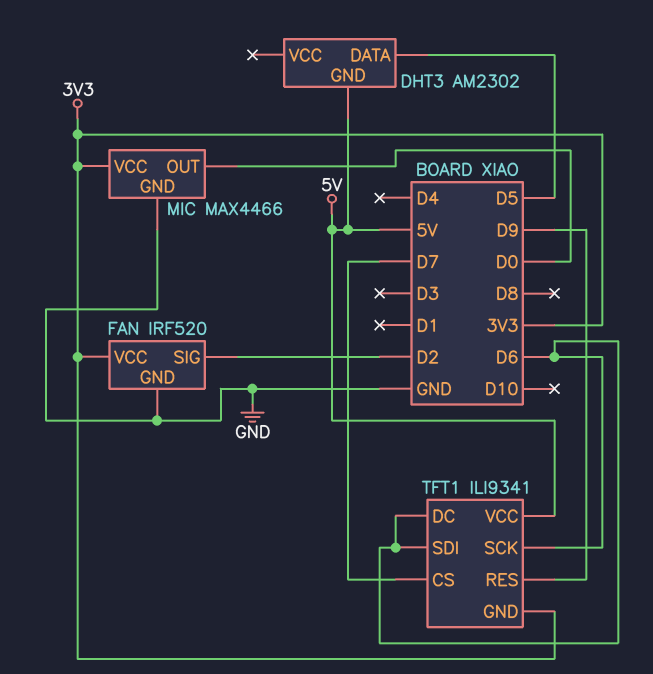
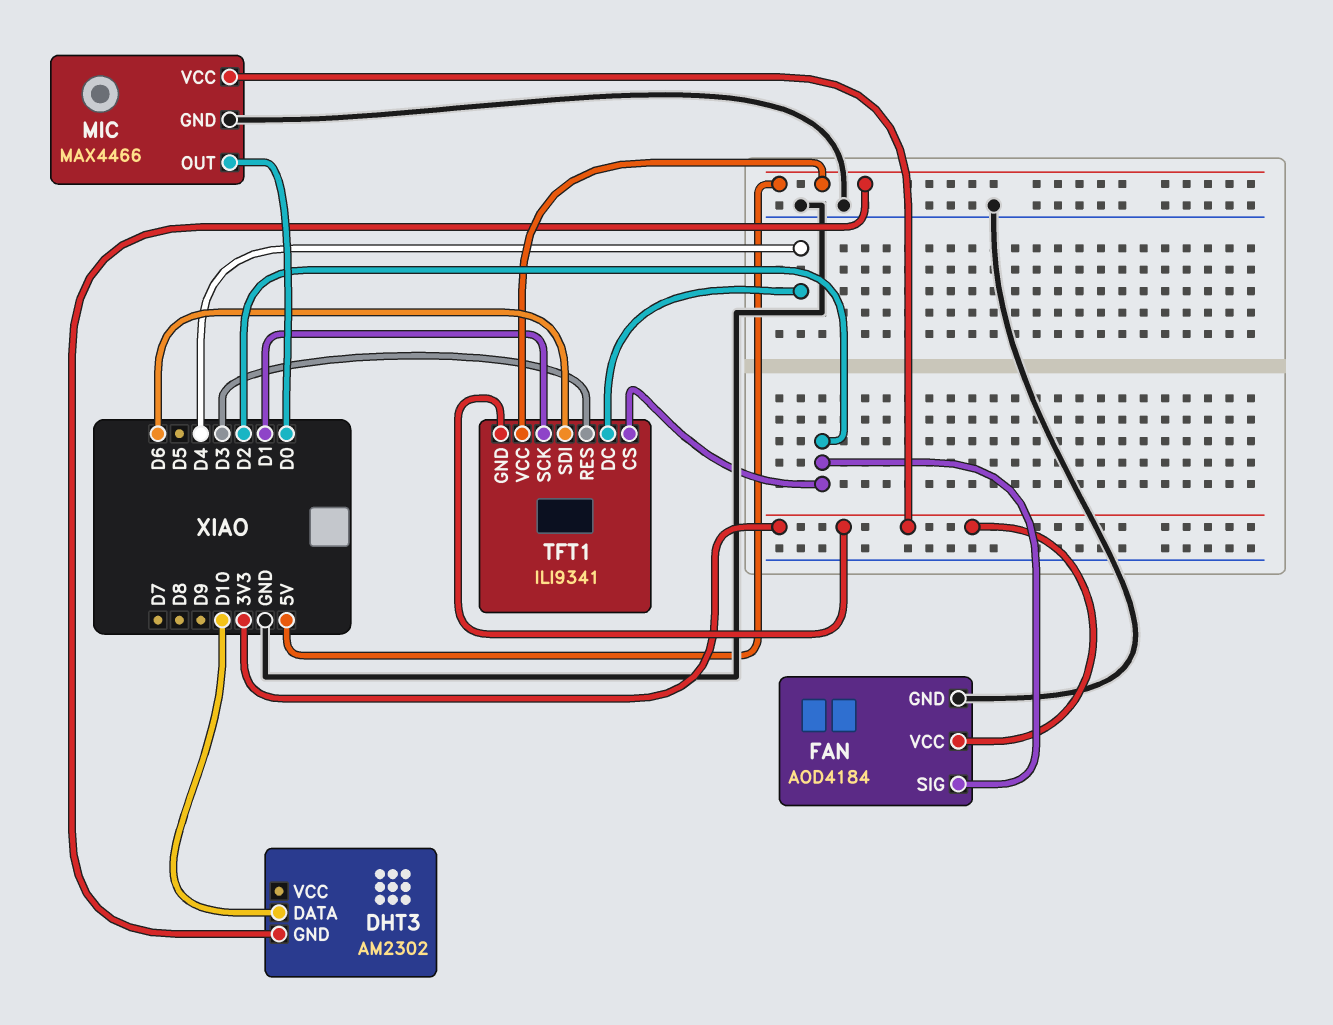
DHT3 pin DATA: D5 -> D10
FAN: IRF520 -> AOD4184
TFT1 pin CS: D7 -> D2
TFT1 pin DC: D6 -> D4
TFT1 pin RES: D9 -> D3
TFT1 pin SCK: D6 -> D1

